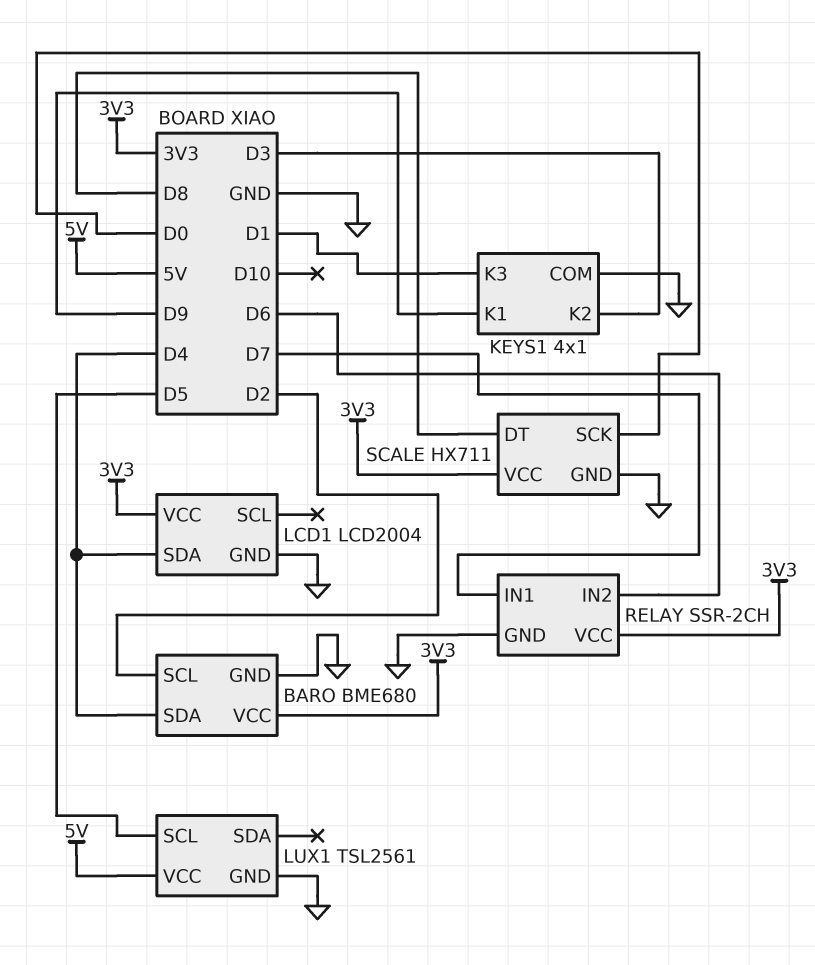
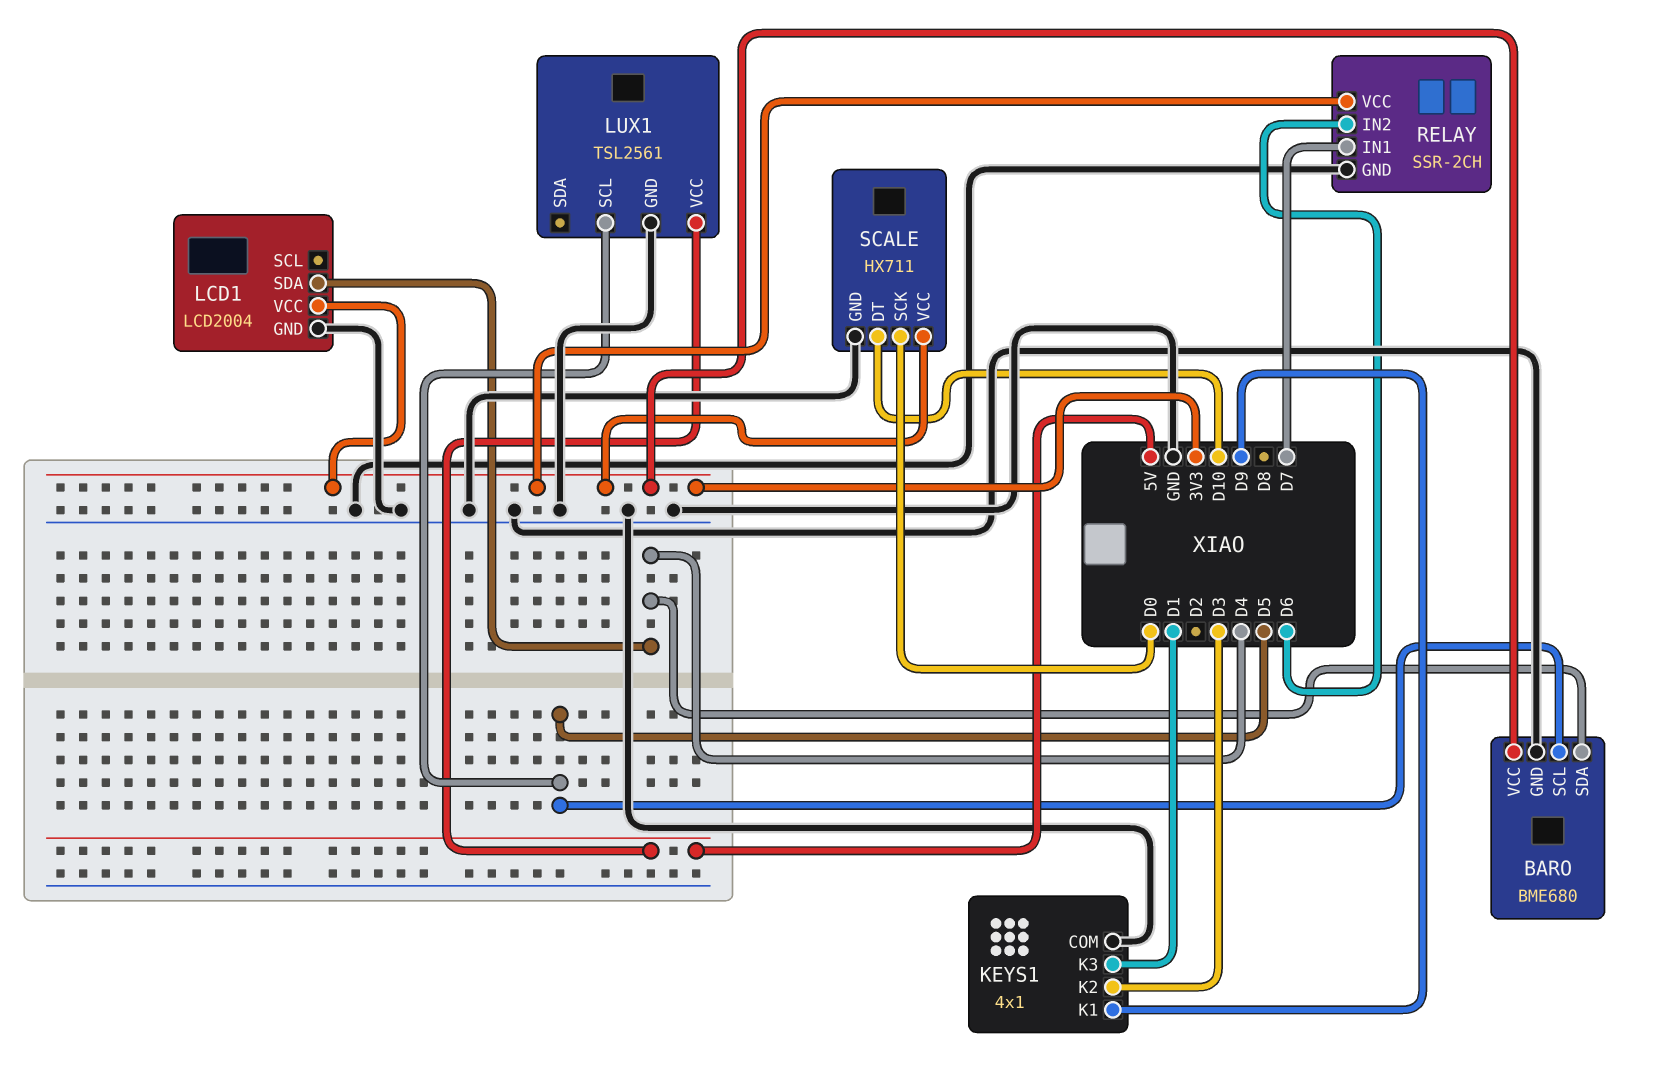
BARO pin SCL: D2 -> D5
SCALE pin DT: D8 -> D10

